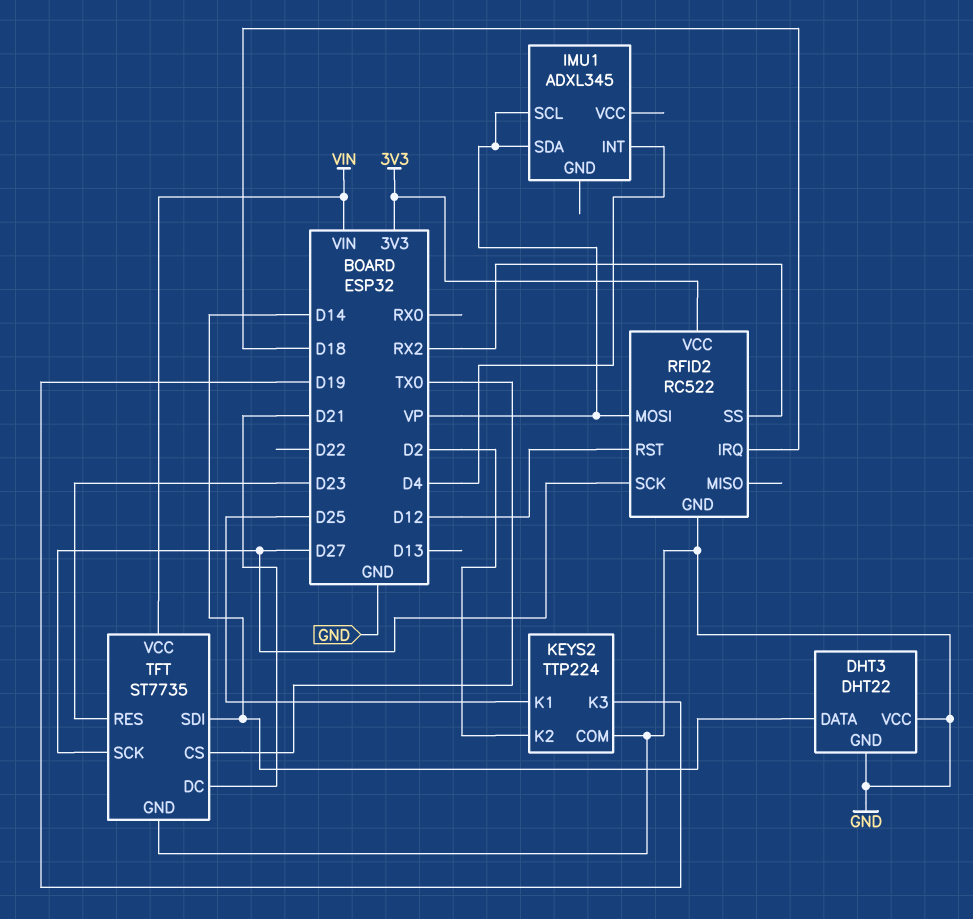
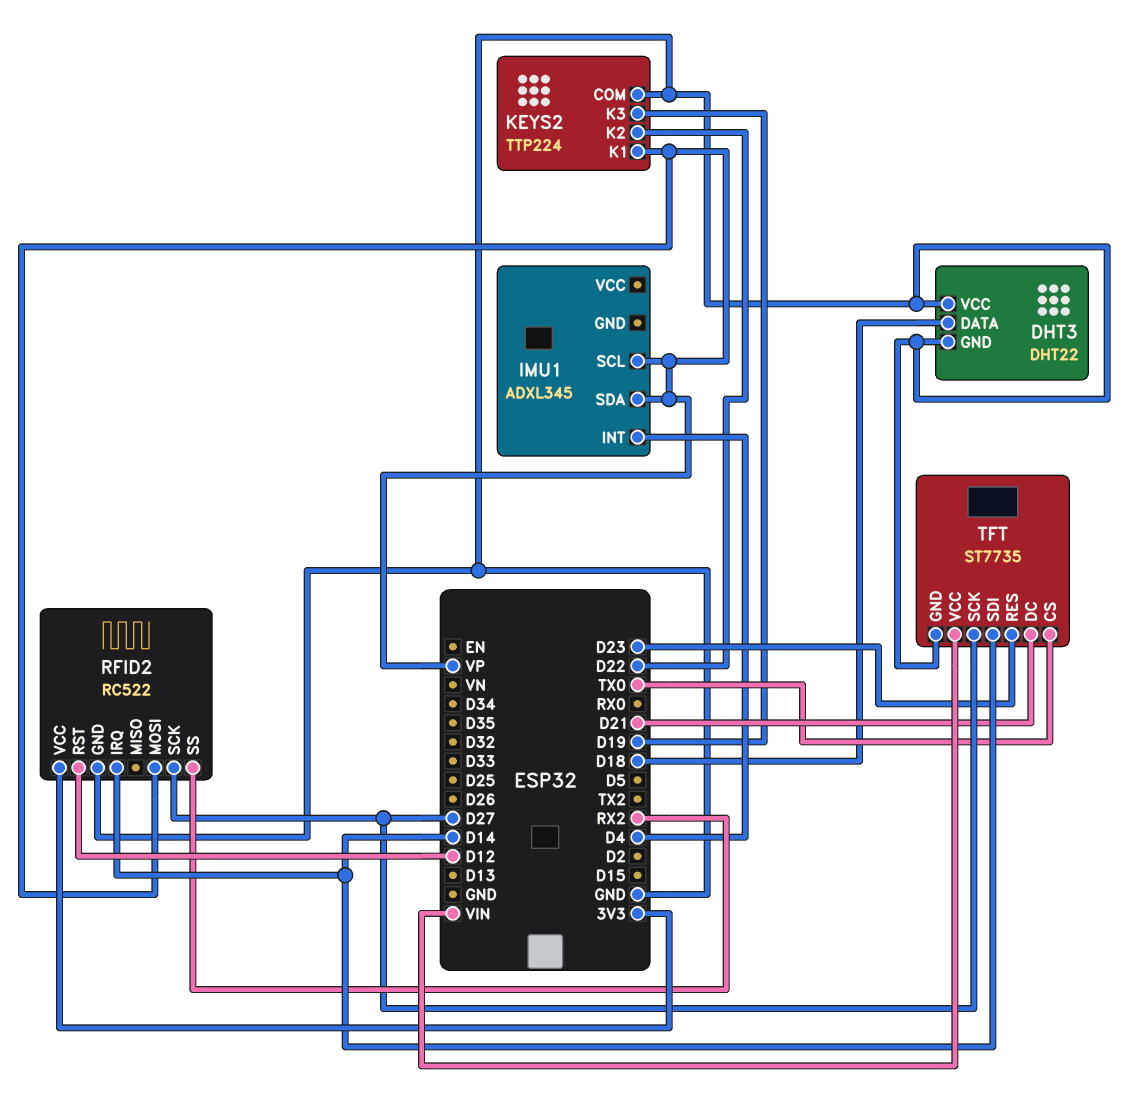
DHT3 pin DATA: D14 -> D18
KEYS2 pin K1: D25 -> VP
KEYS2 pin K2: D2 -> D22
RFID2 pin IRQ: D18 -> D14

